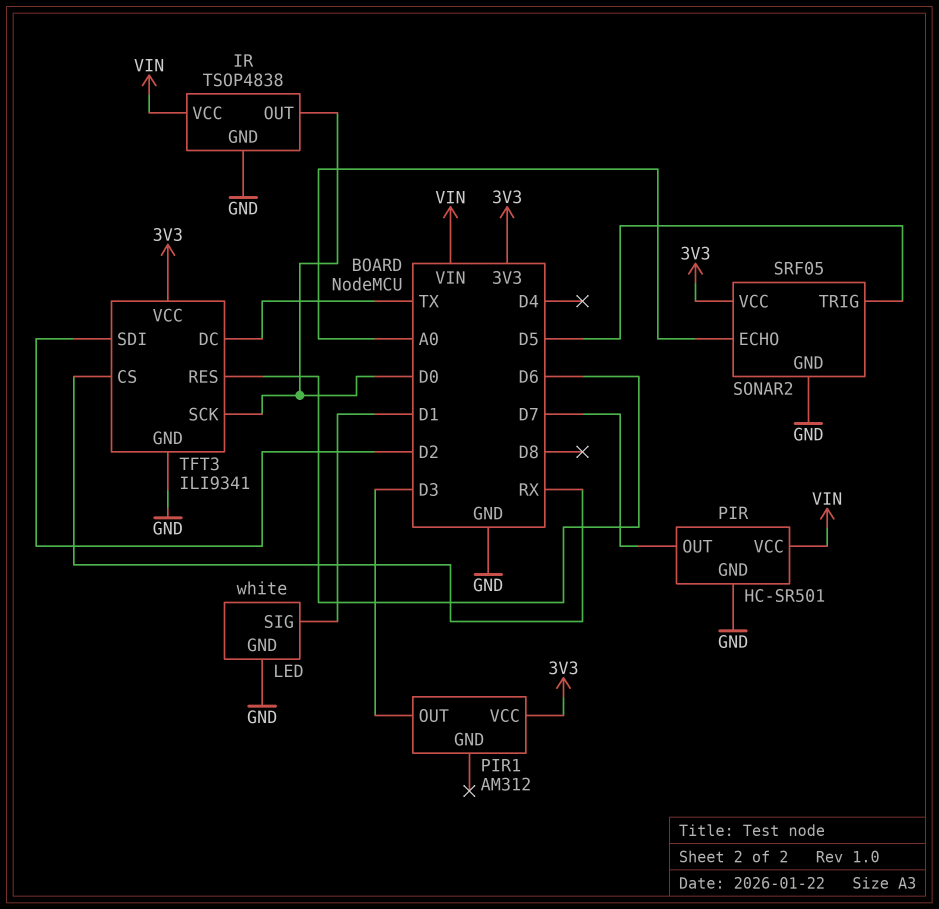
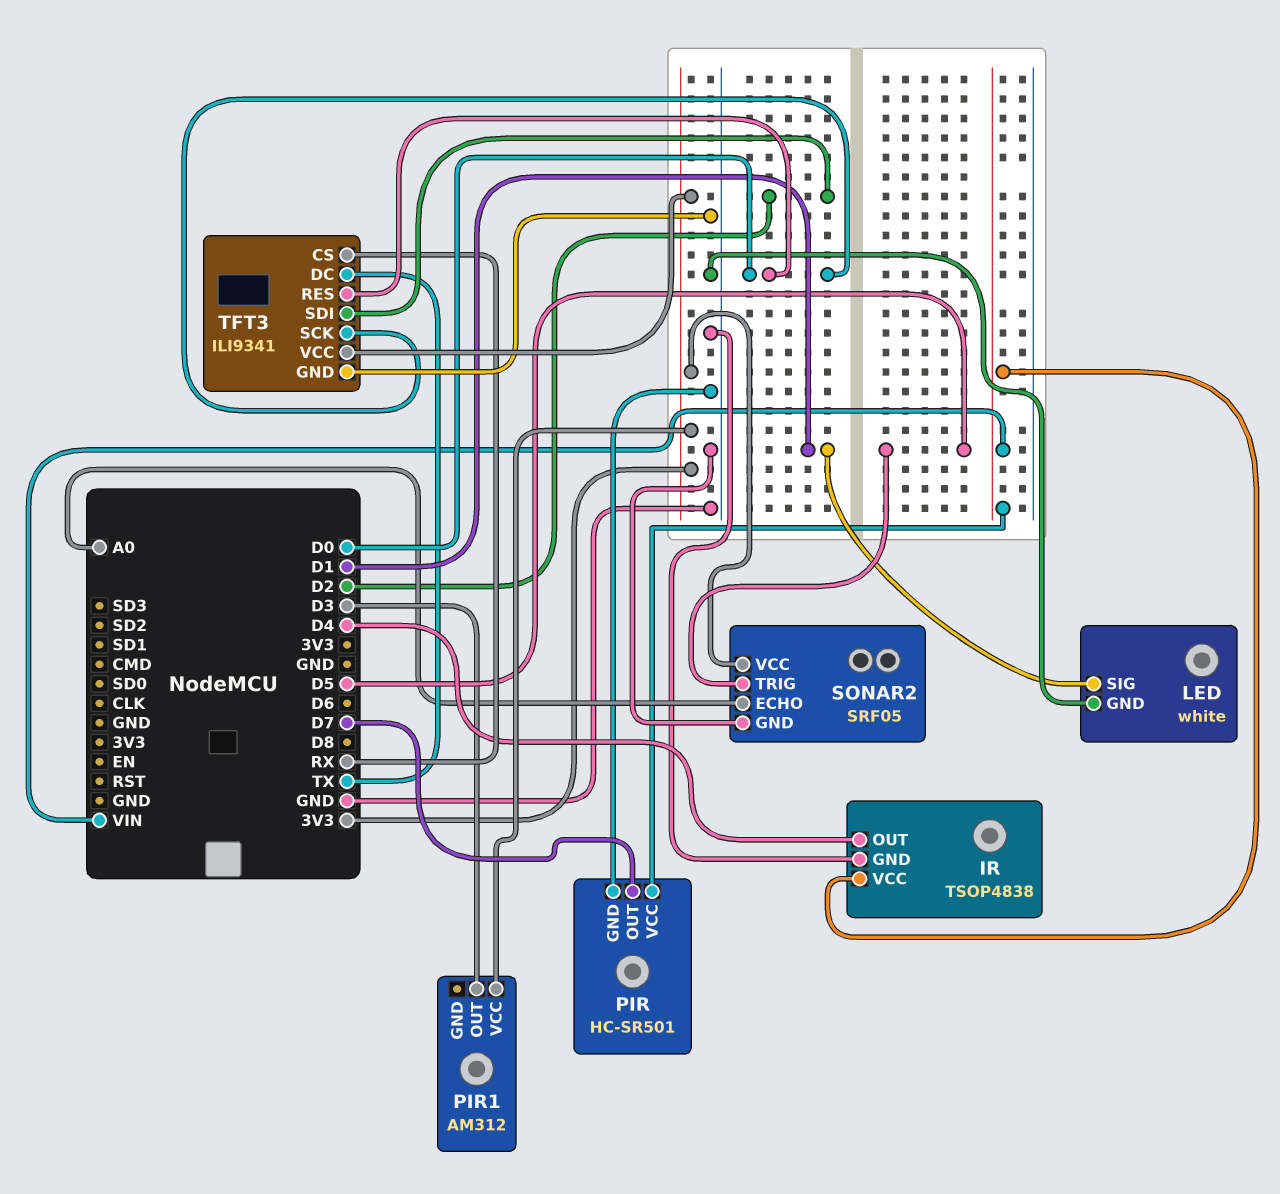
IR pin OUT: D0 -> D4
TFT3 pin RES: D6 -> D0

